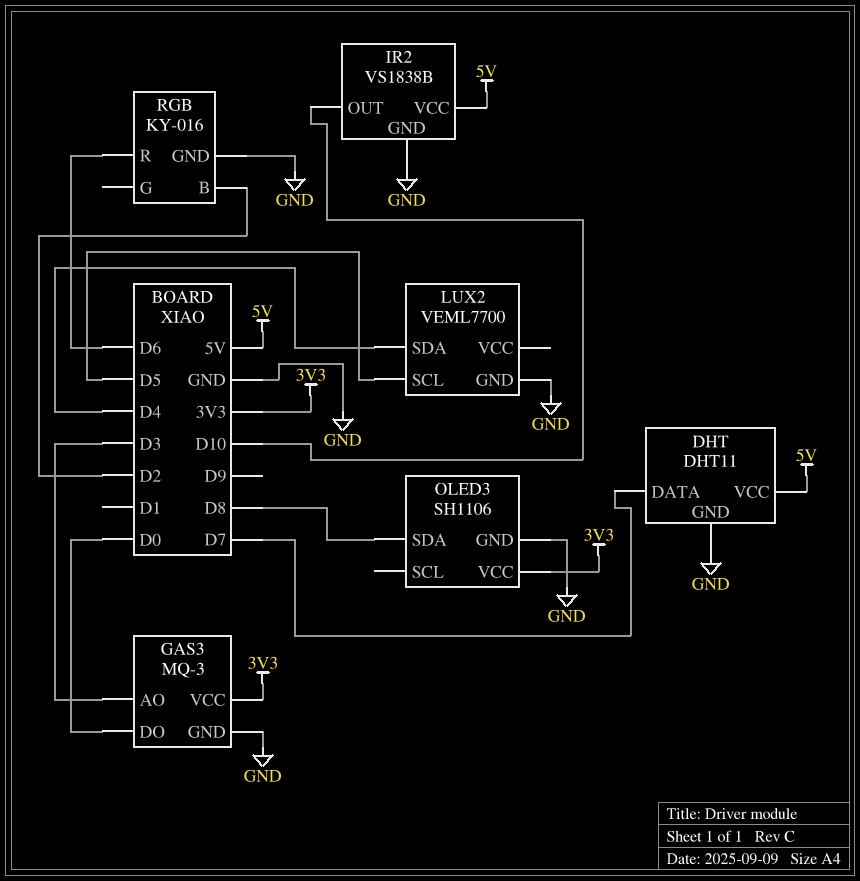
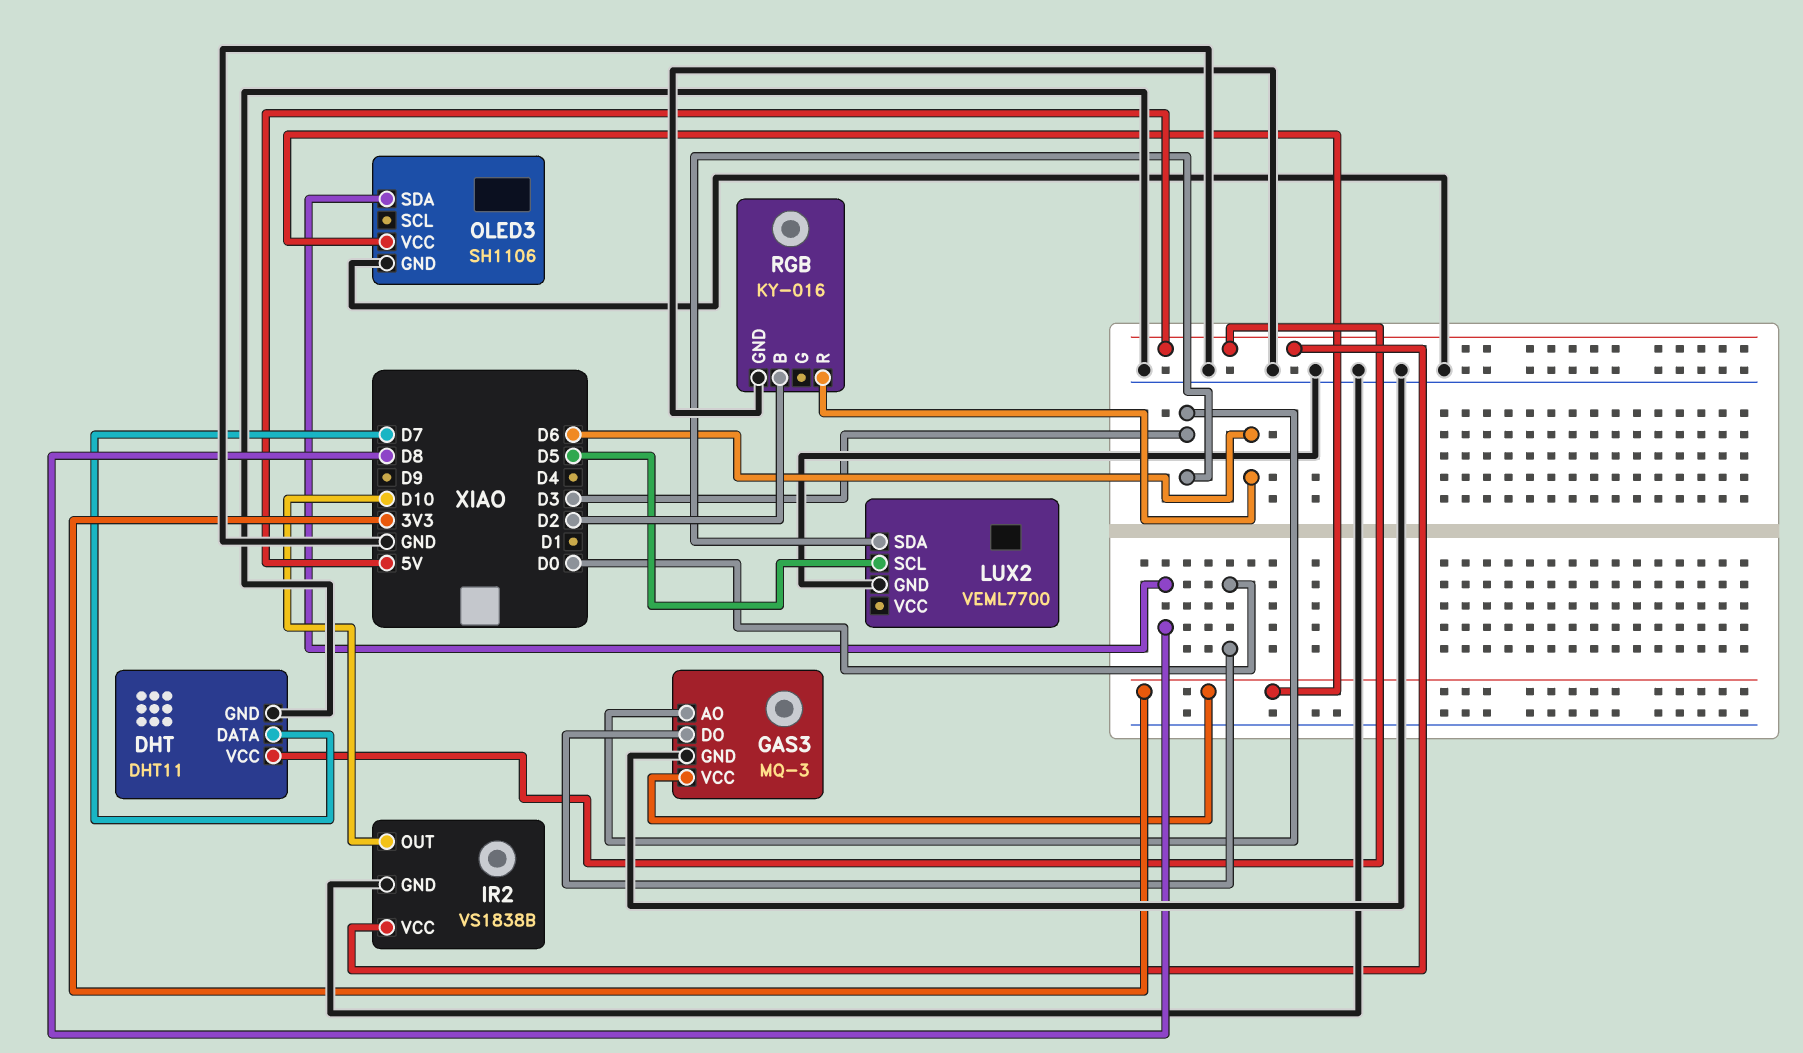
LUX2 pin SDA: D4 -> D3

